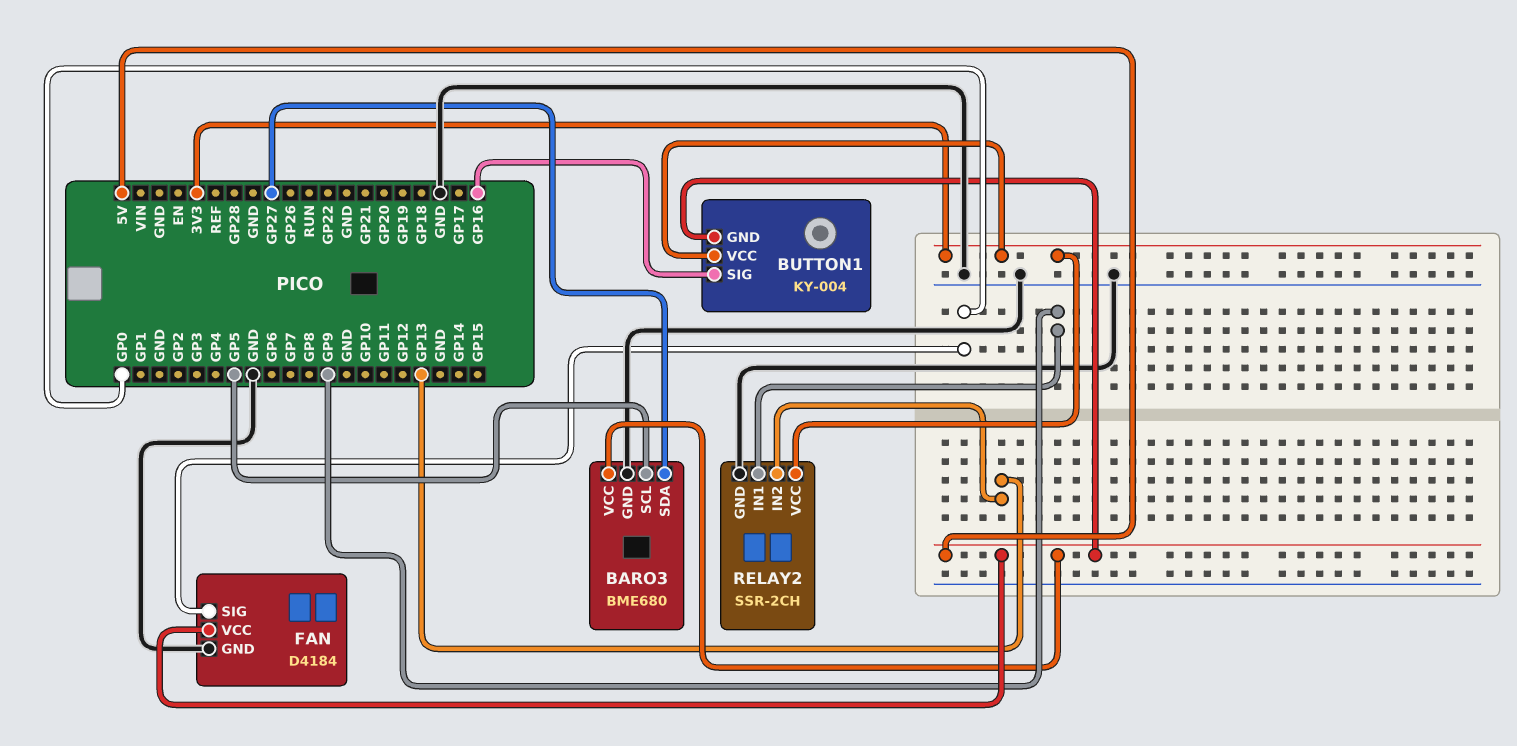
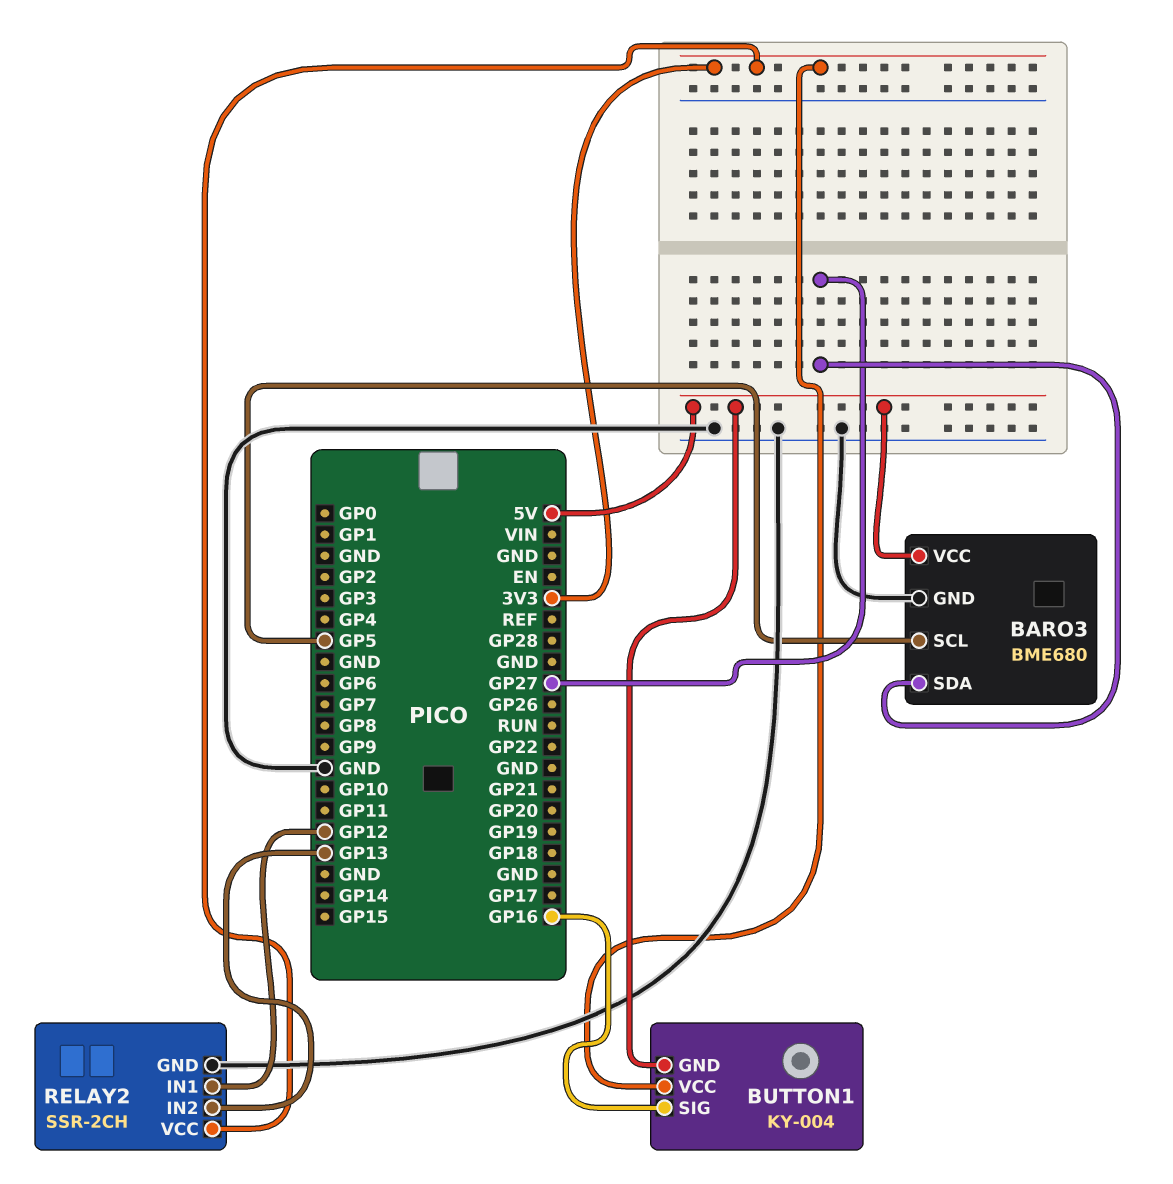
FAN: D4184 -> none
FAN pin GND: GND -> none
FAN pin SIG: GP0 -> none
FAN pin VCC: 5V -> none
RELAY2 pin IN1: GP9 -> GP12

